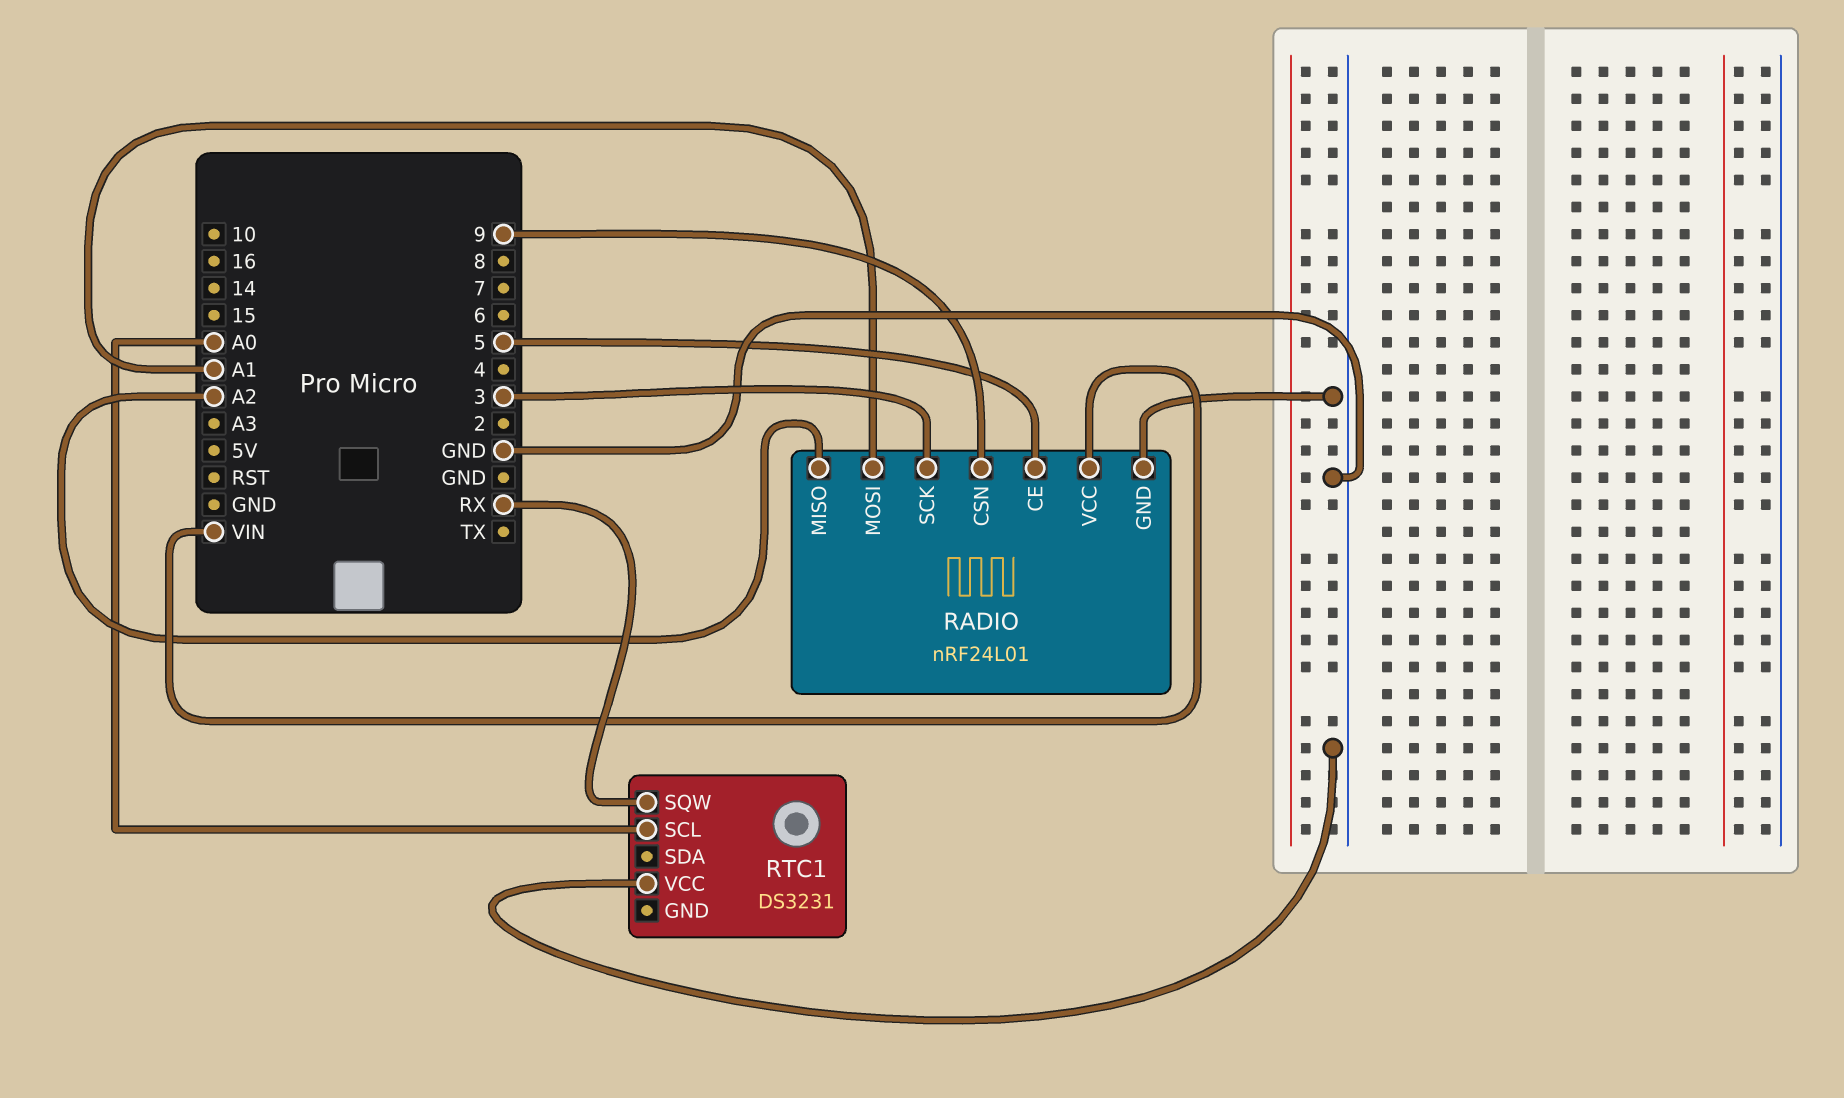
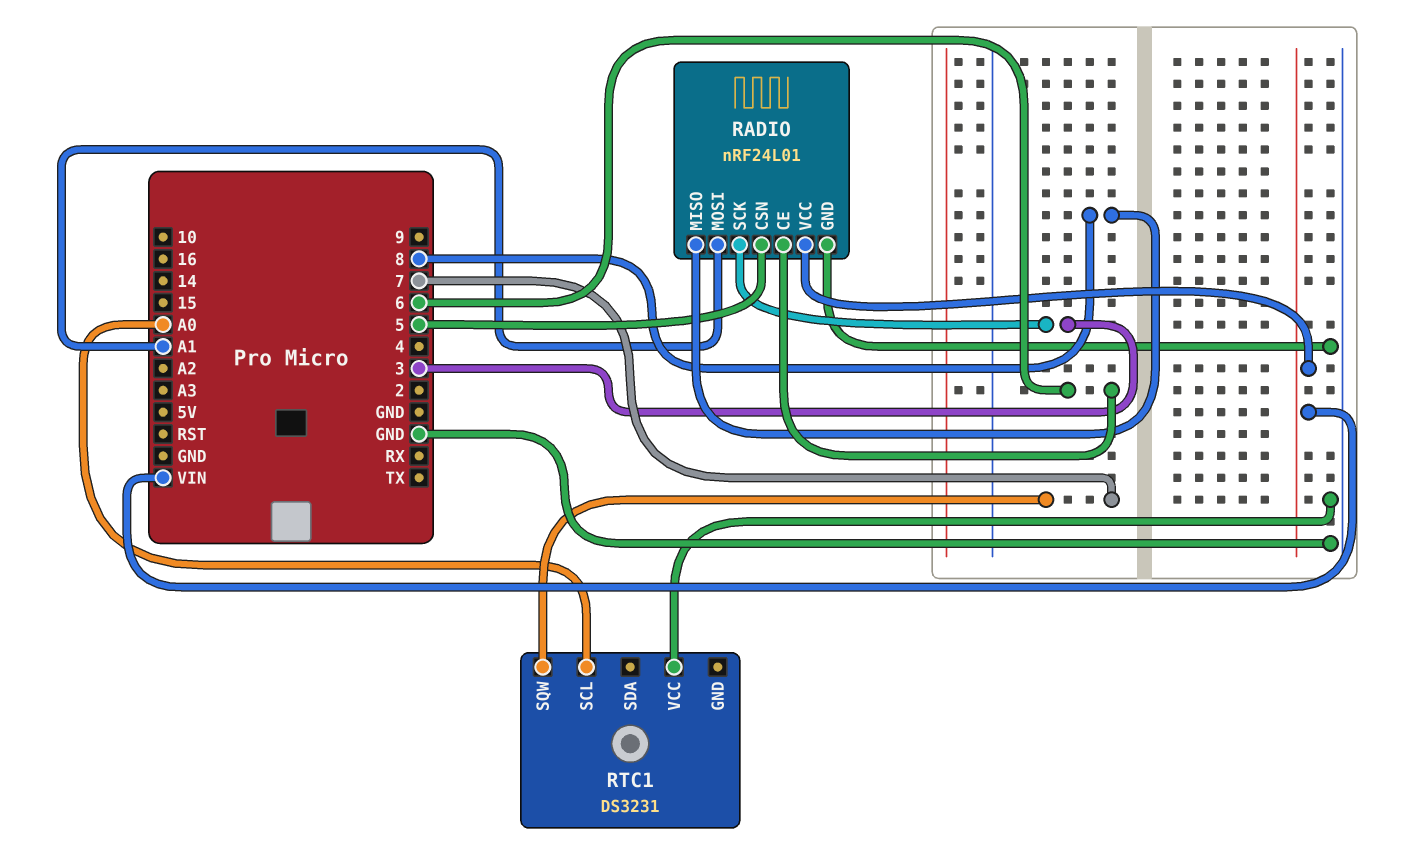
RADIO pin CE: 5 -> 6
RADIO pin CSN: 9 -> 5
RADIO pin MISO: A2 -> 8
RTC1 pin SQW: RX -> 7

